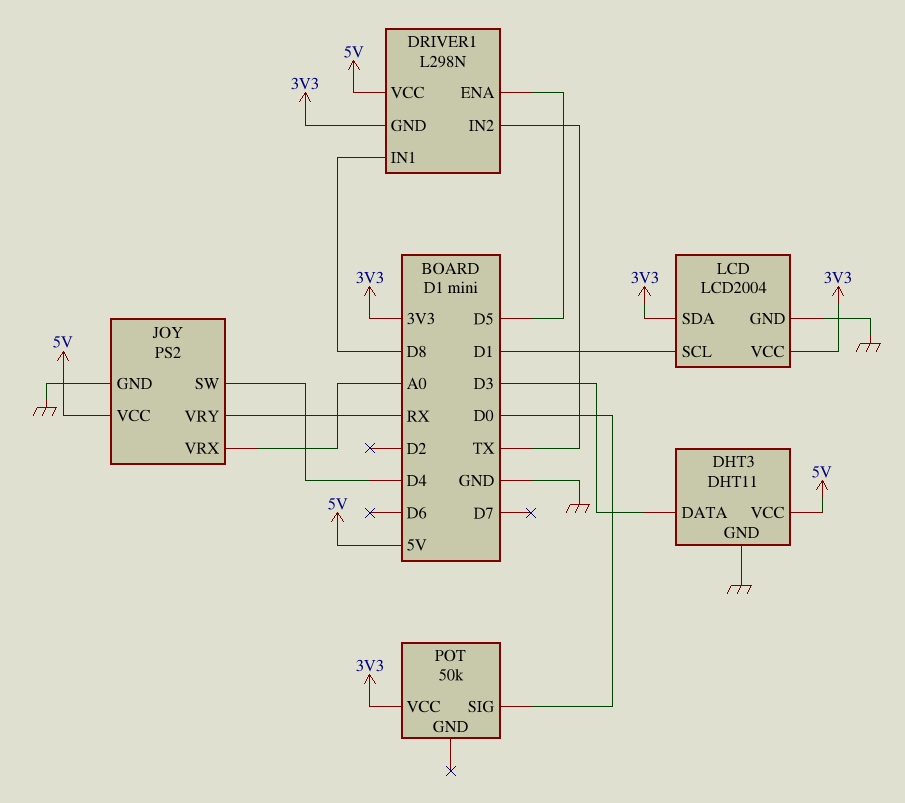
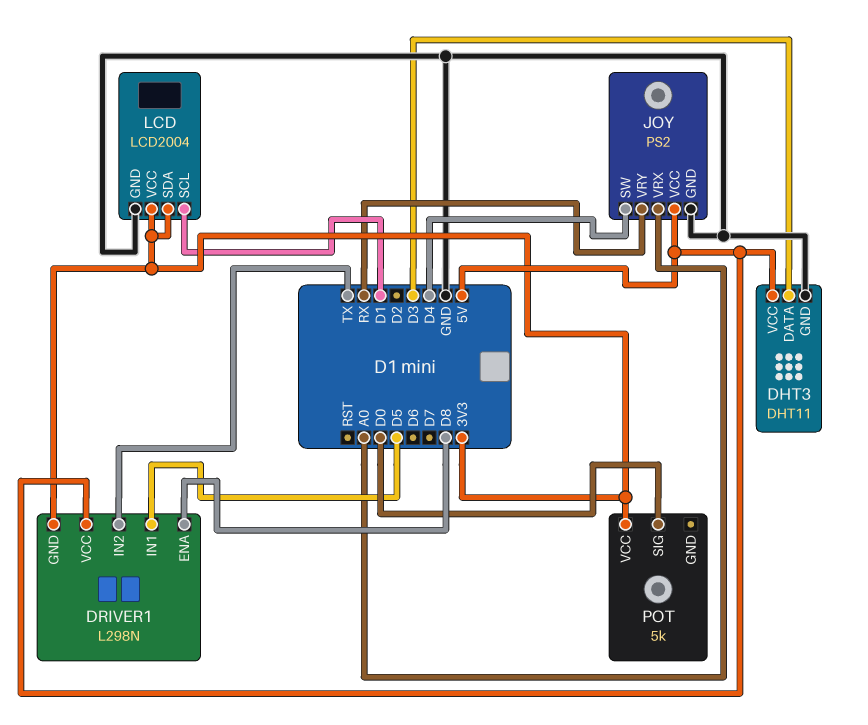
DRIVER1 pin ENA: D5 -> D8
DRIVER1 pin IN1: D8 -> D5
POT: 50k -> 5k

